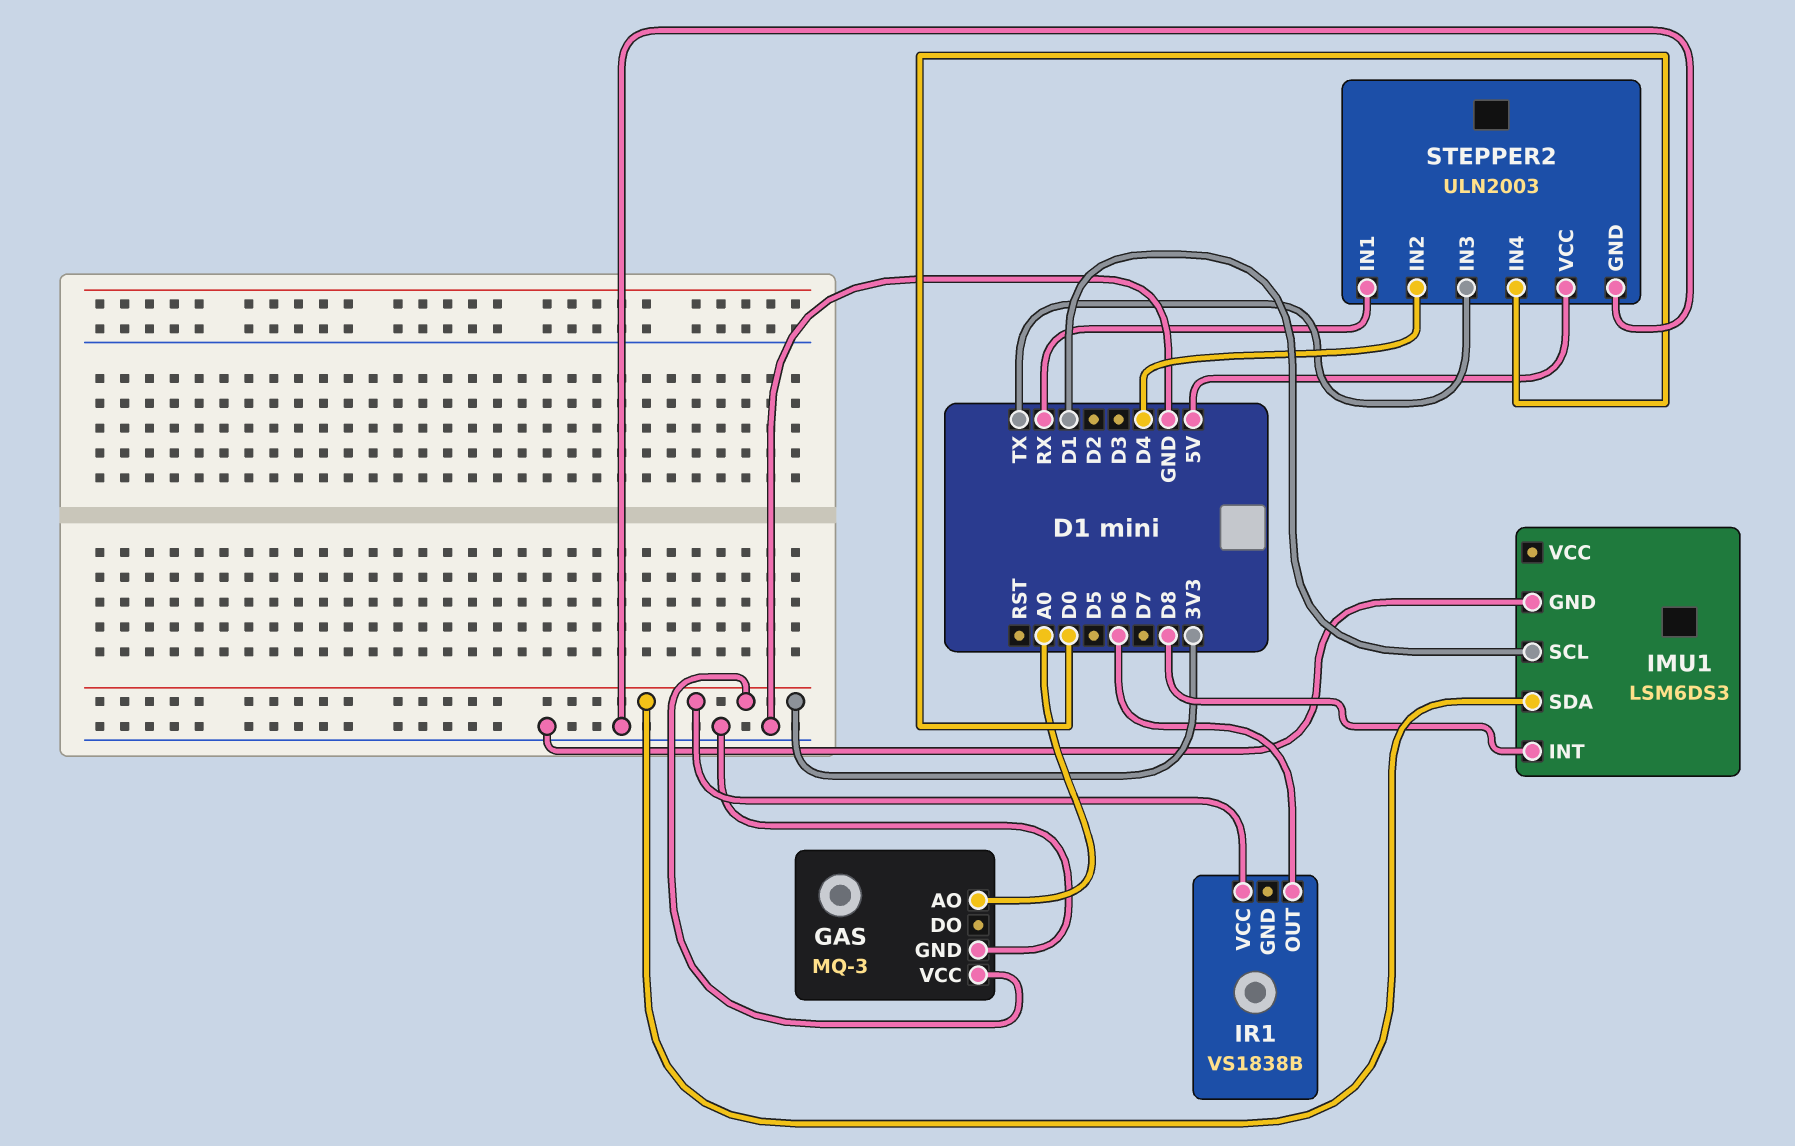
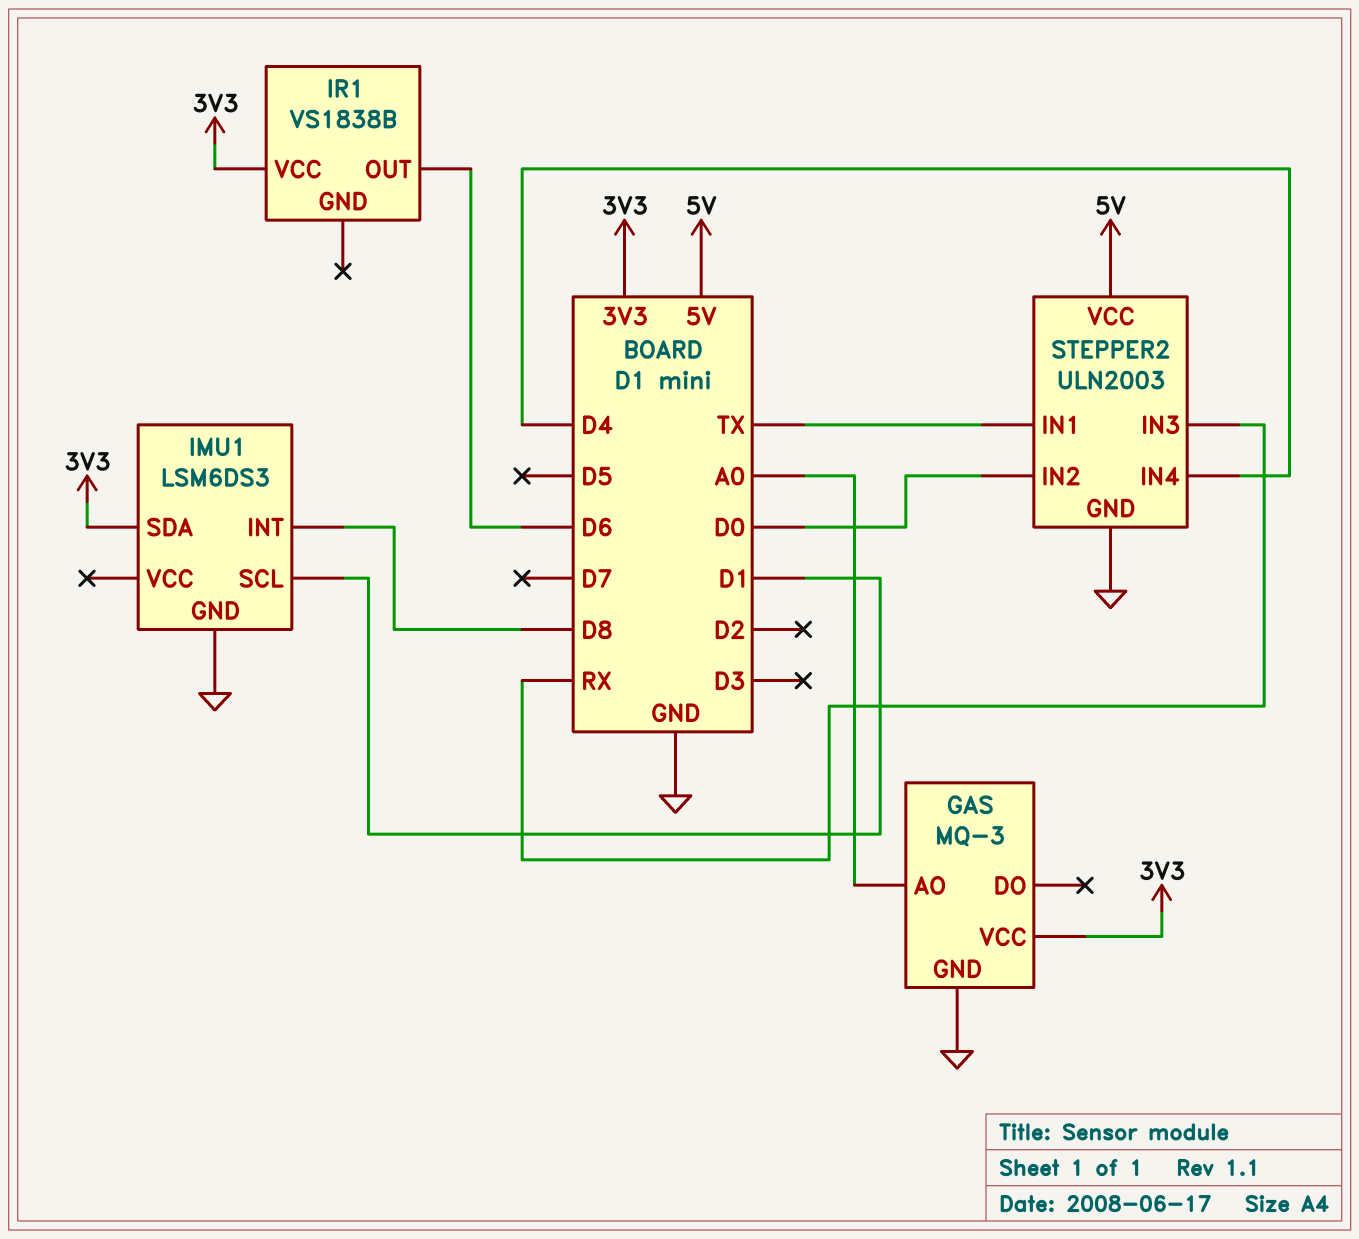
STEPPER2 pin IN1: RX -> TX
STEPPER2 pin IN2: D4 -> D0
STEPPER2 pin IN3: TX -> RX
STEPPER2 pin IN4: D0 -> D4

